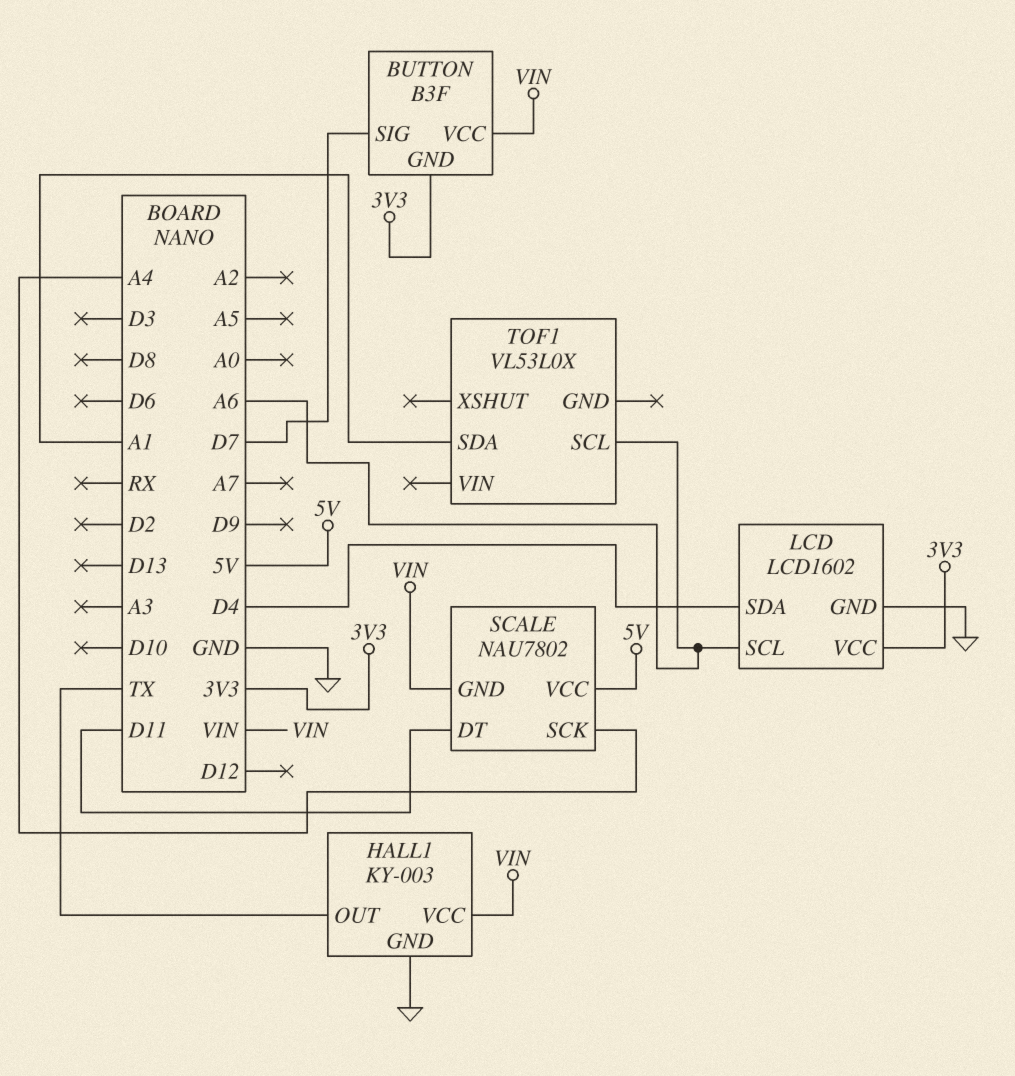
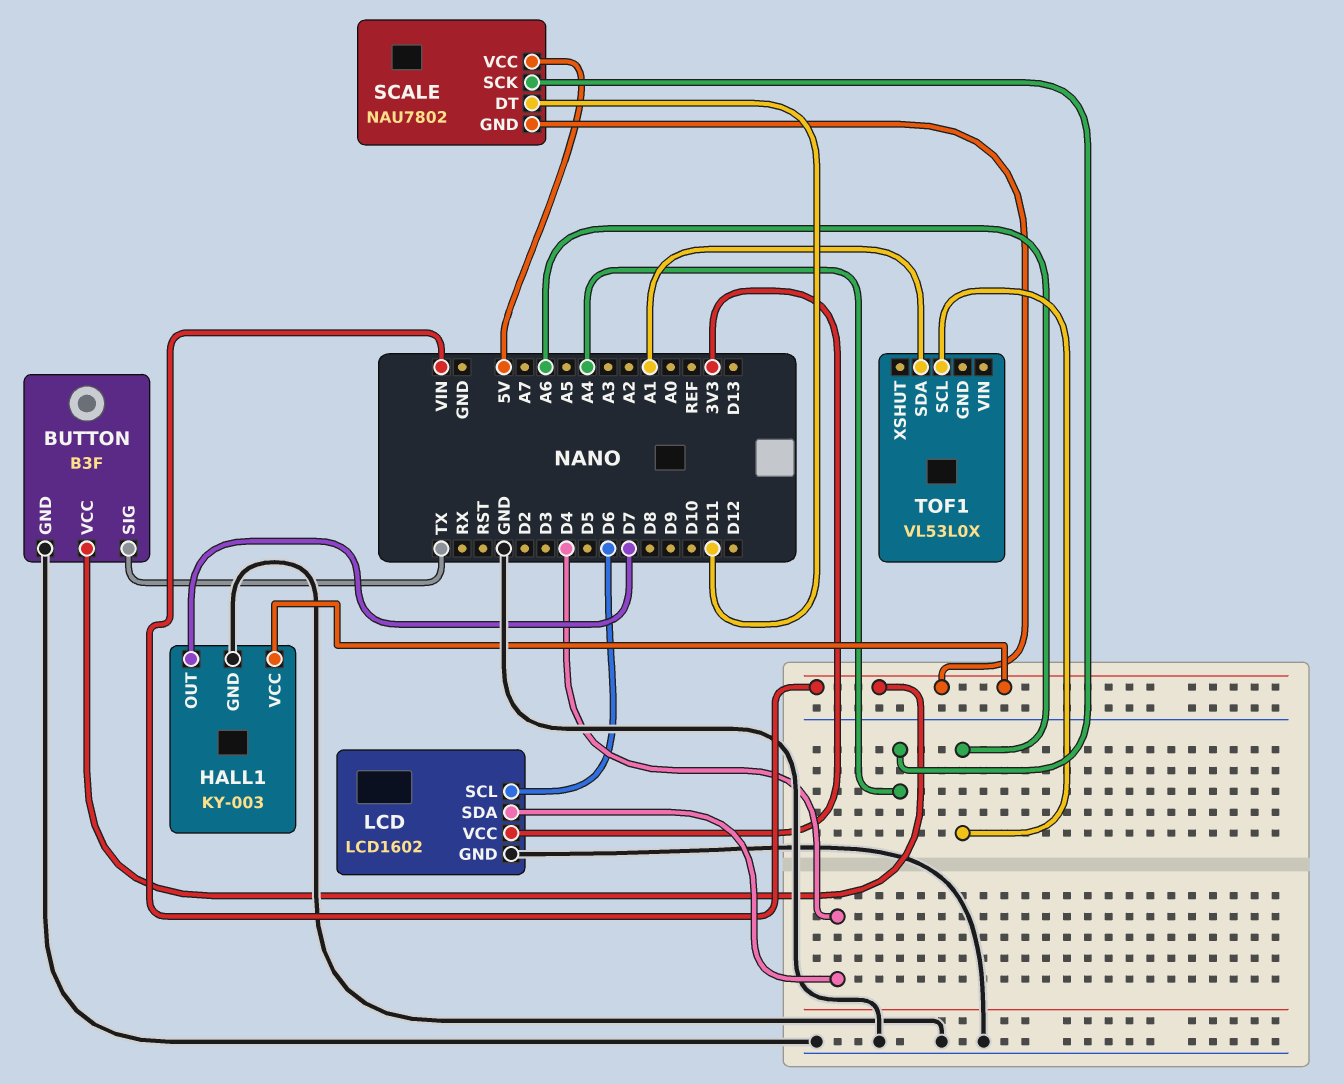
BUTTON pin GND: 3V3 -> GND
BUTTON pin SIG: D7 -> TX
HALL1 pin OUT: TX -> D7
LCD pin SCL: A6 -> D6

